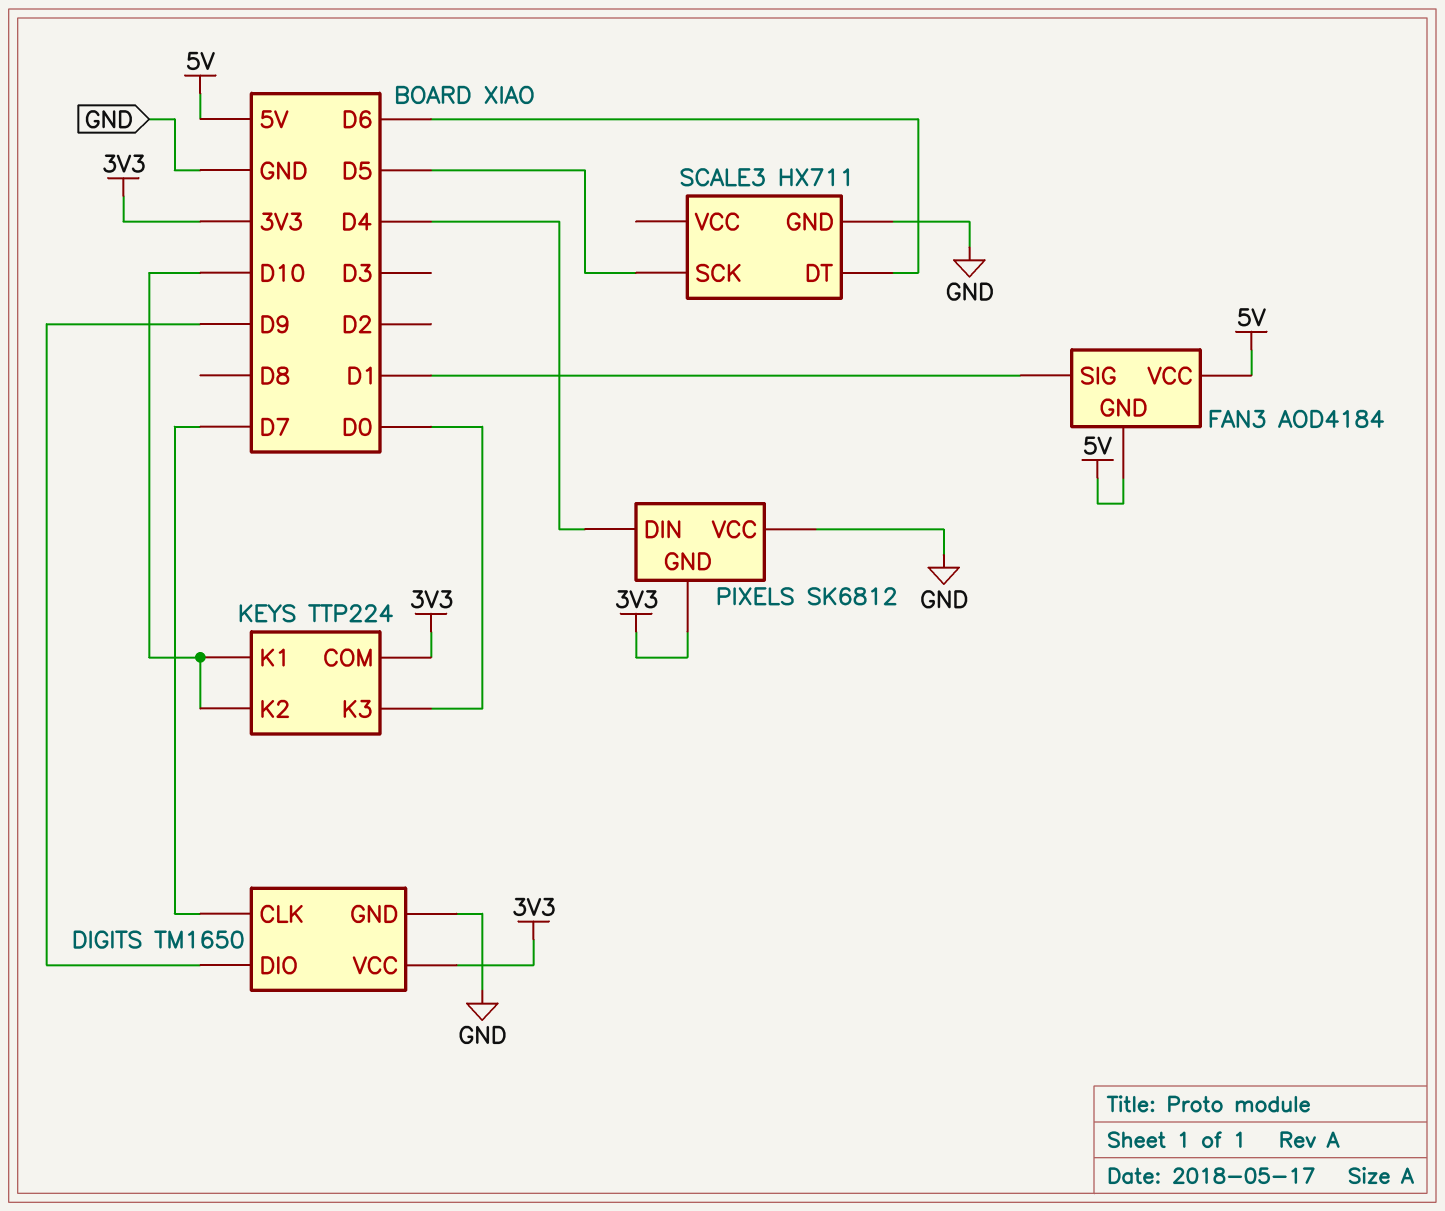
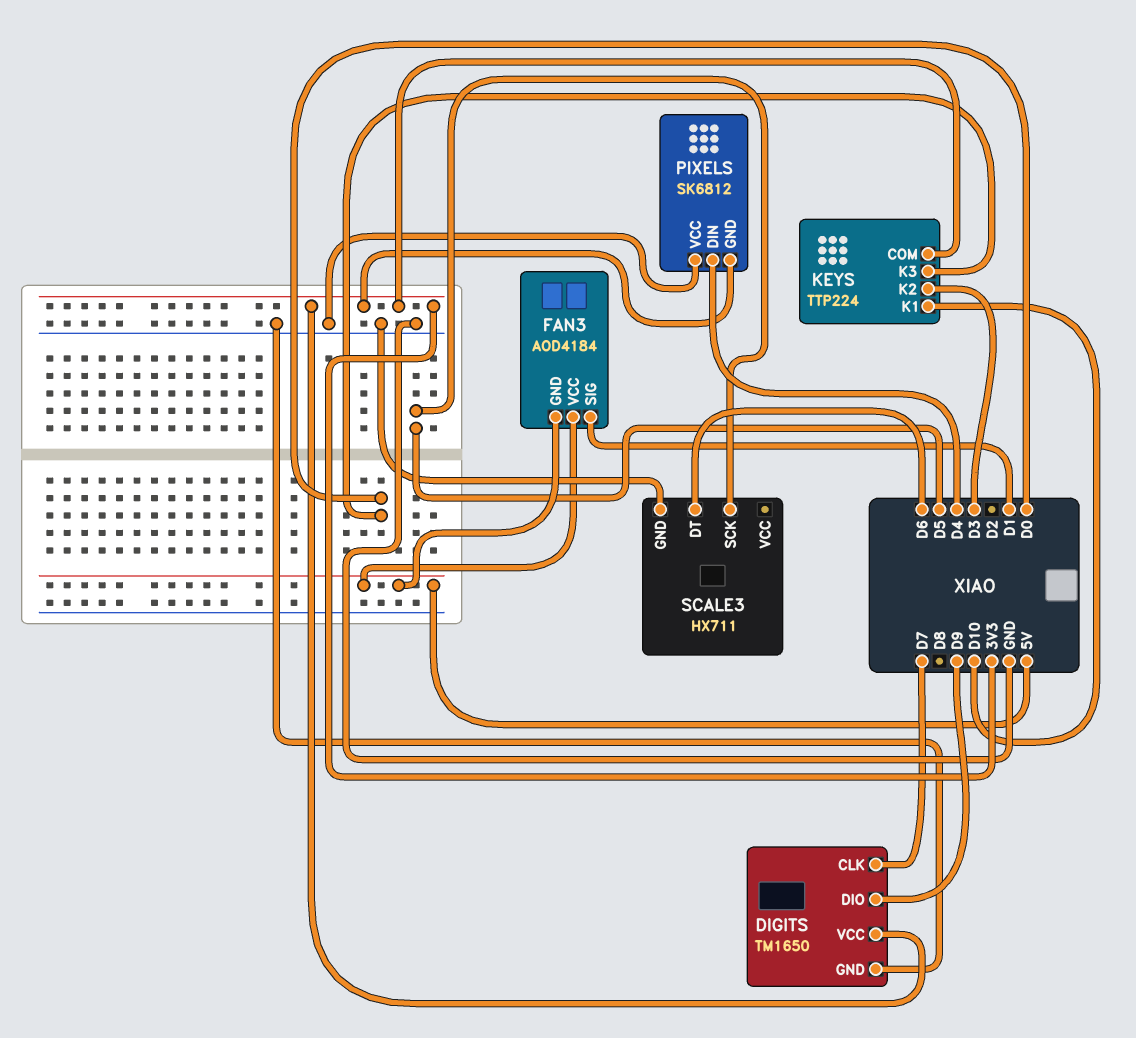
KEYS pin K2: D10 -> D3

